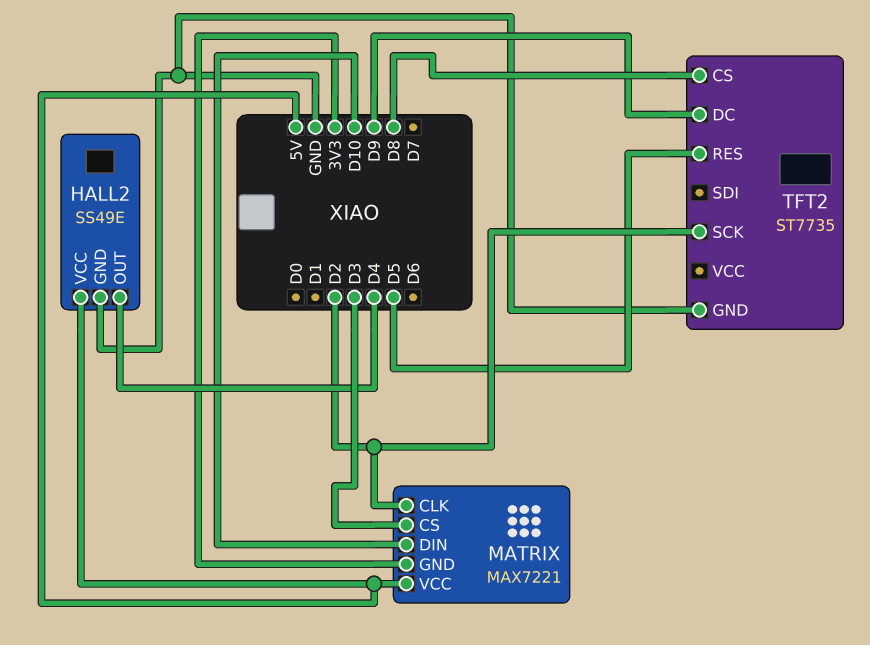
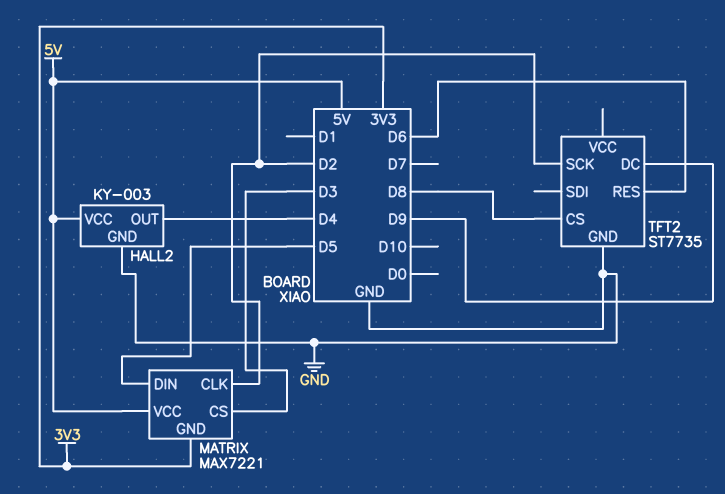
HALL2: SS49E -> KY-003
MATRIX pin DIN: D10 -> D5
TFT2 pin RES: D5 -> D6

